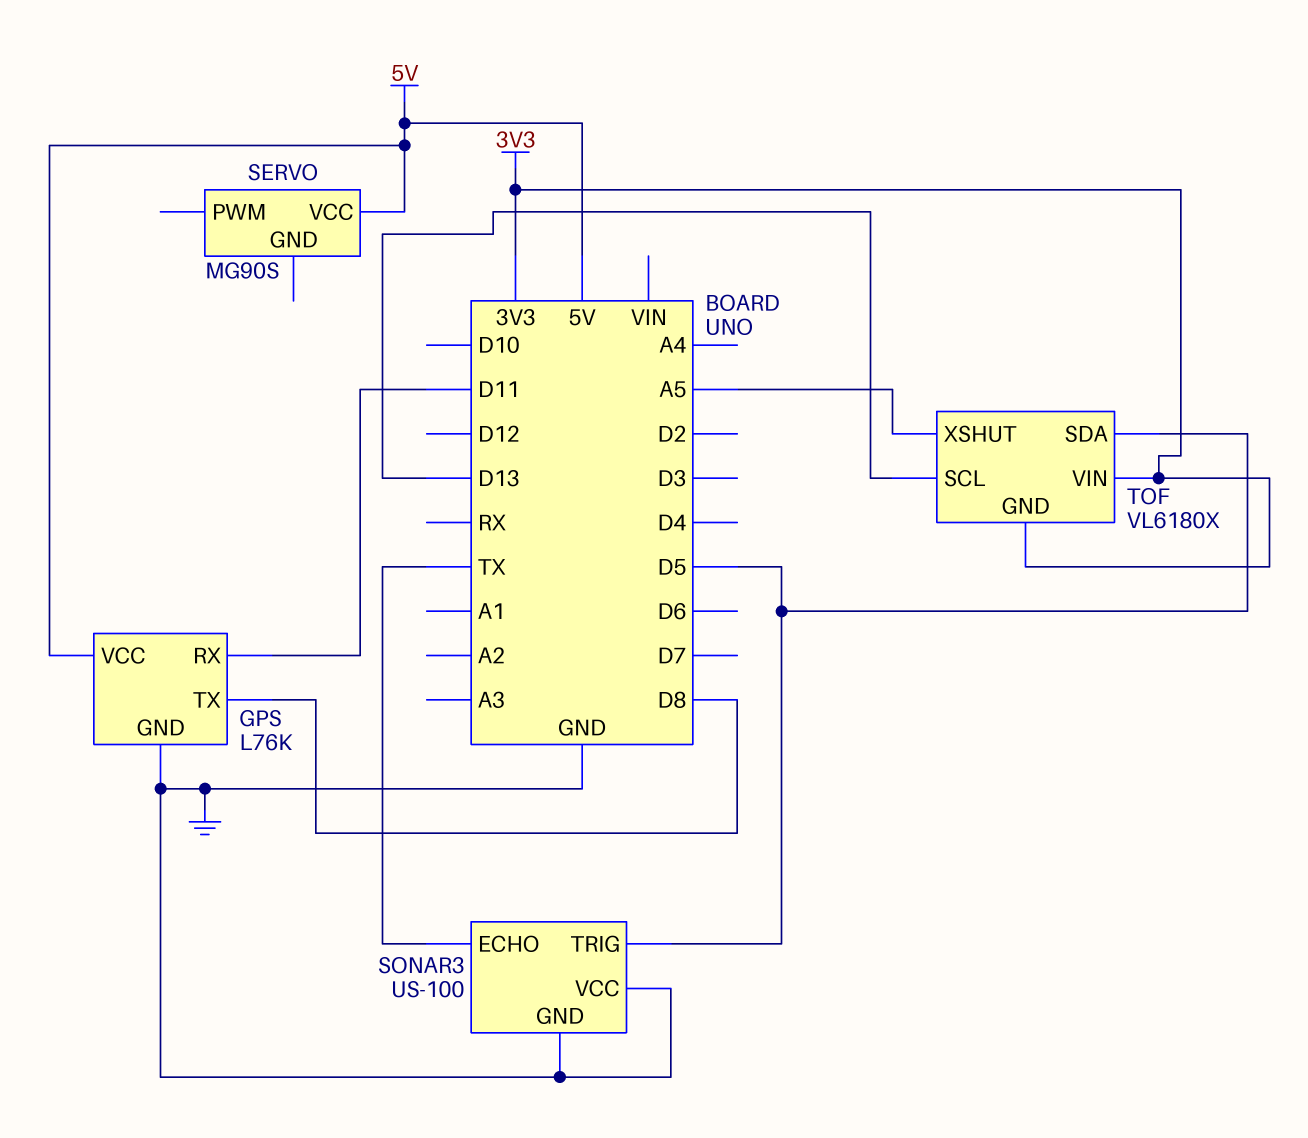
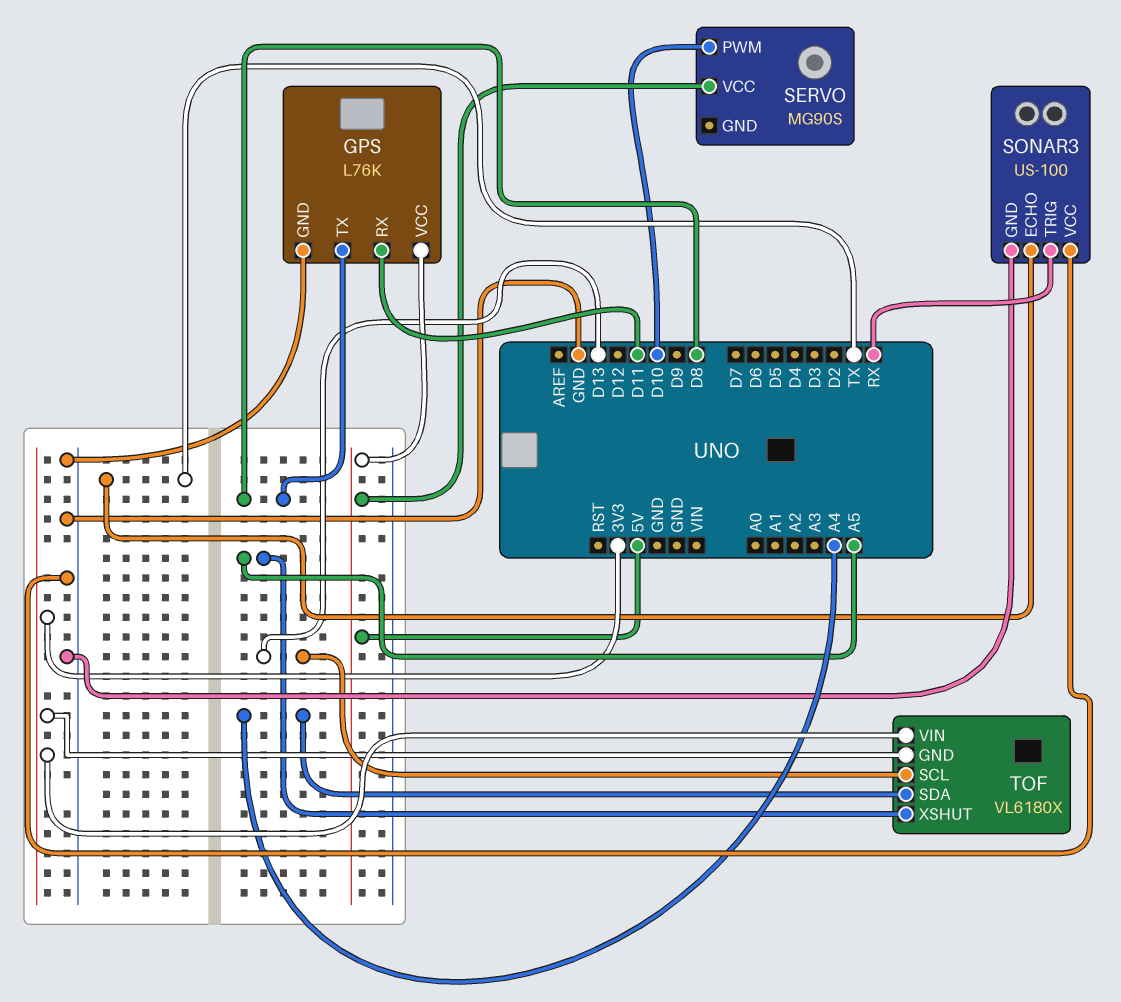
SERVO pin PWM: none -> D10
SONAR3 pin TRIG: D5 -> RX
TOF pin SDA: D5 -> A4

